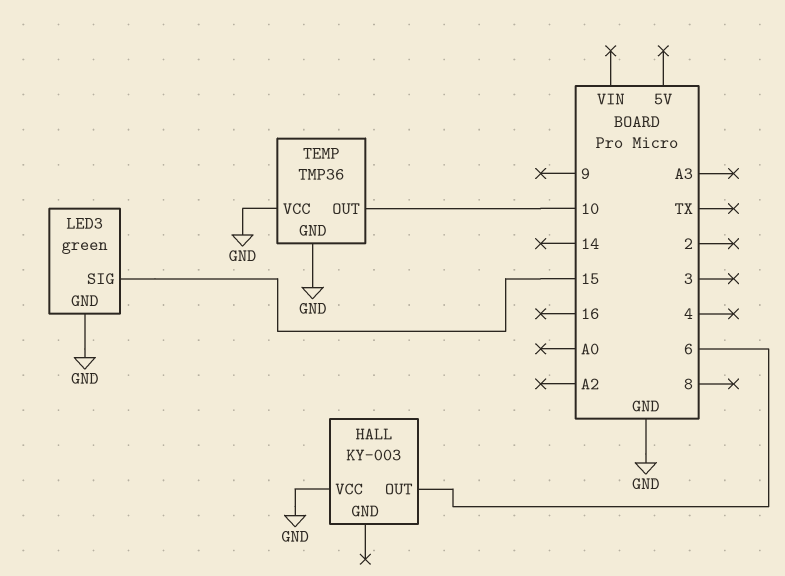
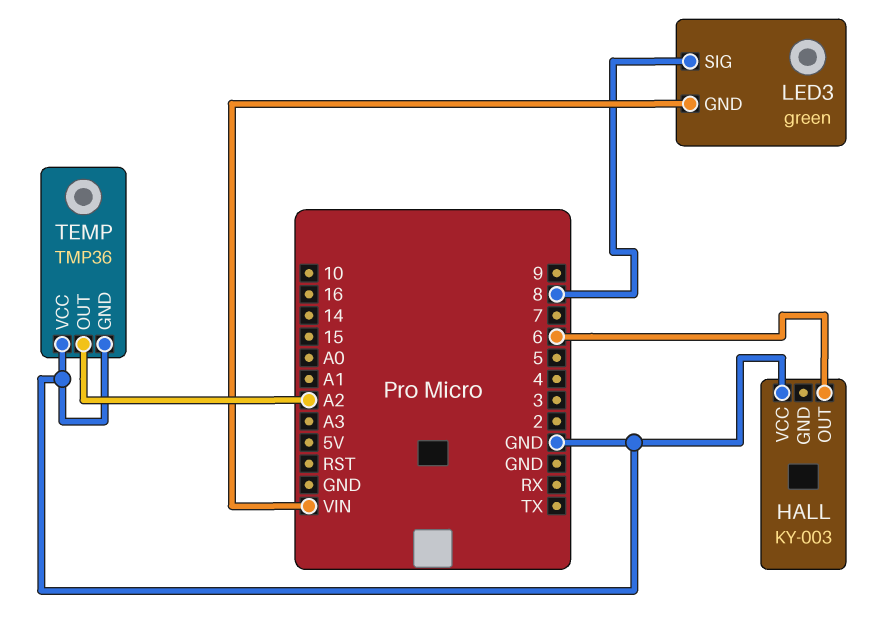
LED3 pin GND: GND -> VIN
LED3 pin SIG: 15 -> 8
TEMP pin OUT: 10 -> A2

